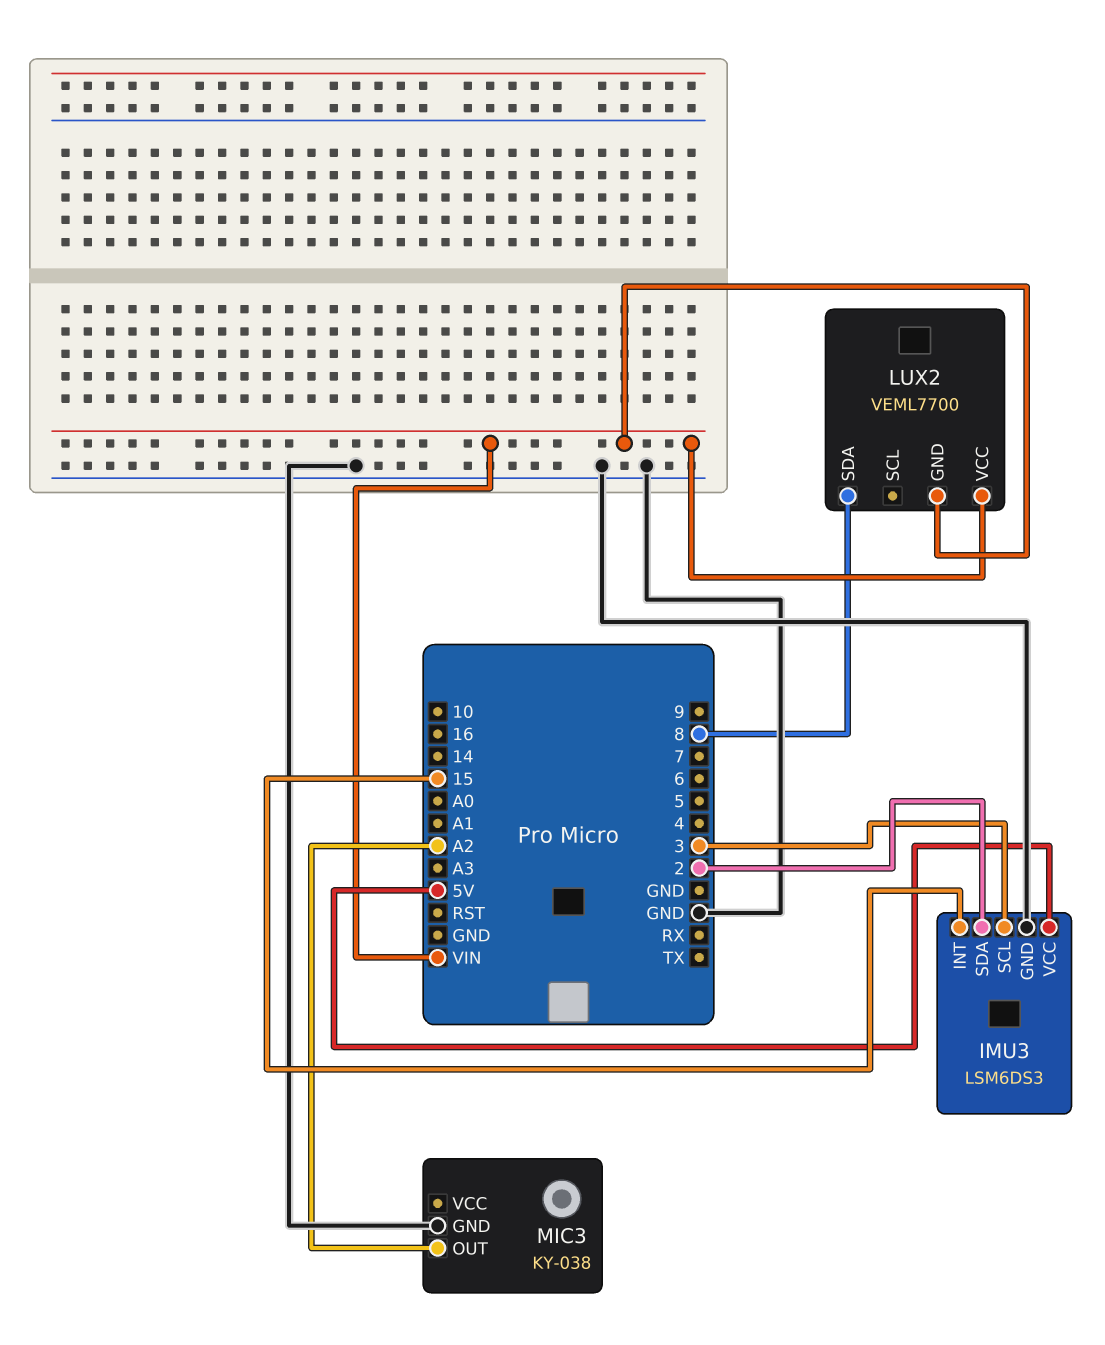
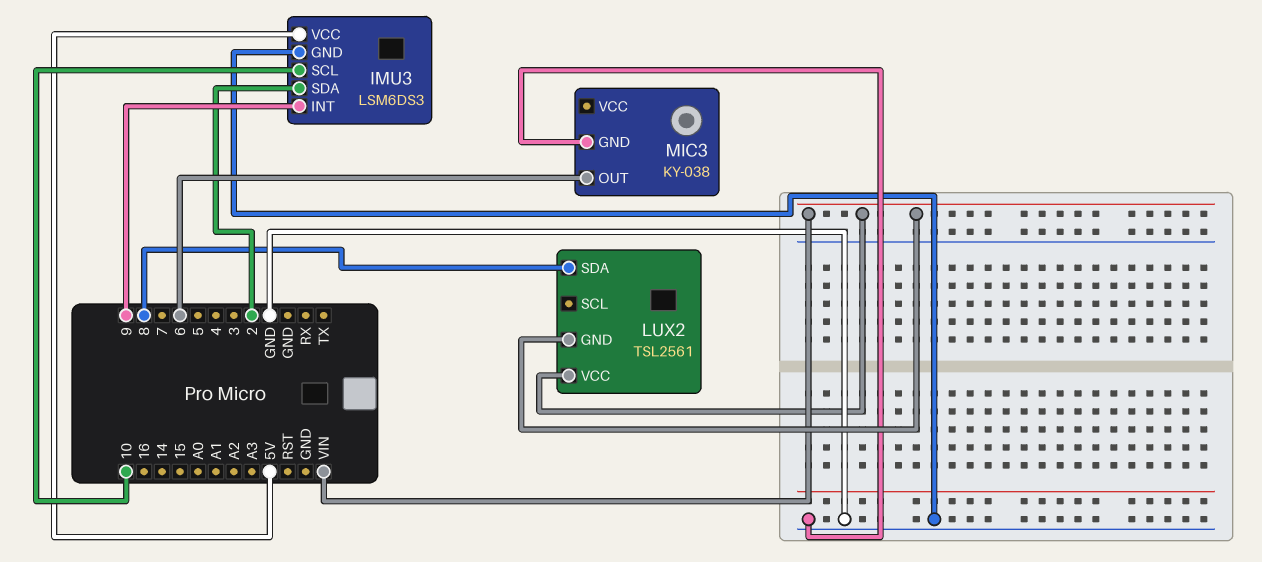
IMU3 pin INT: 15 -> 9
IMU3 pin SCL: 3 -> 10
LUX2: VEML7700 -> TSL2561
MIC3 pin OUT: A2 -> 6

